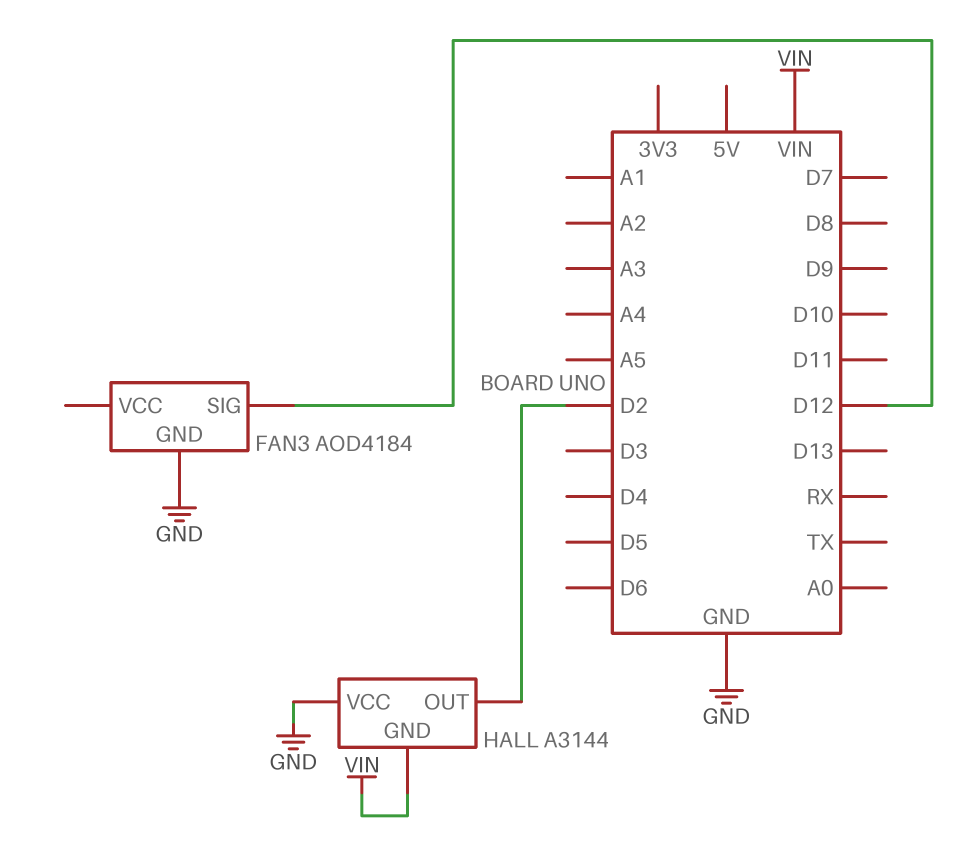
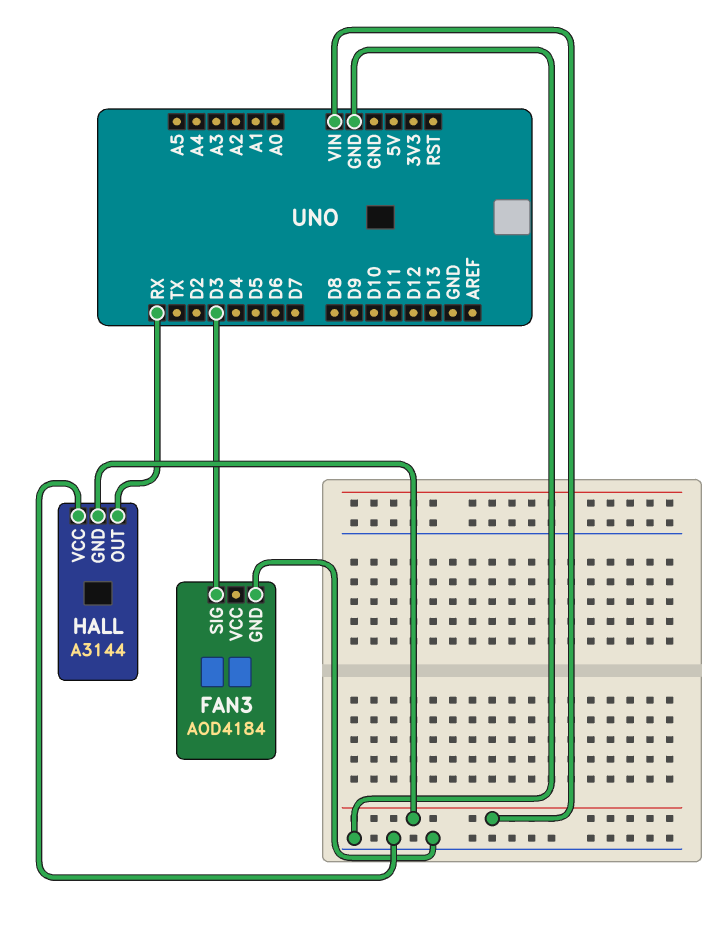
FAN3 pin SIG: D12 -> D3
HALL pin OUT: D2 -> RX

